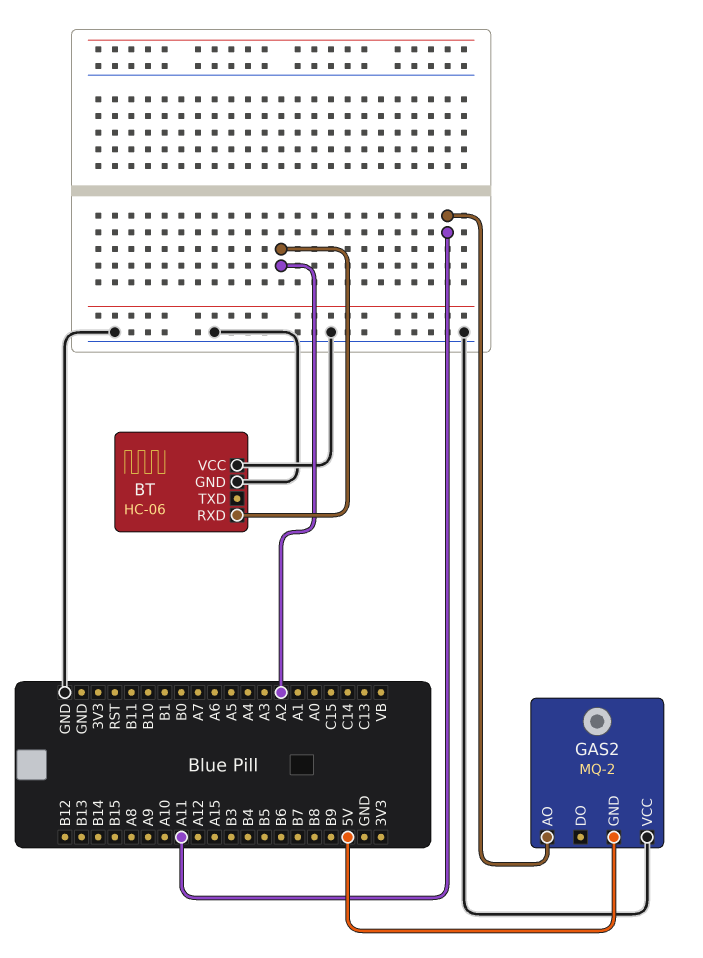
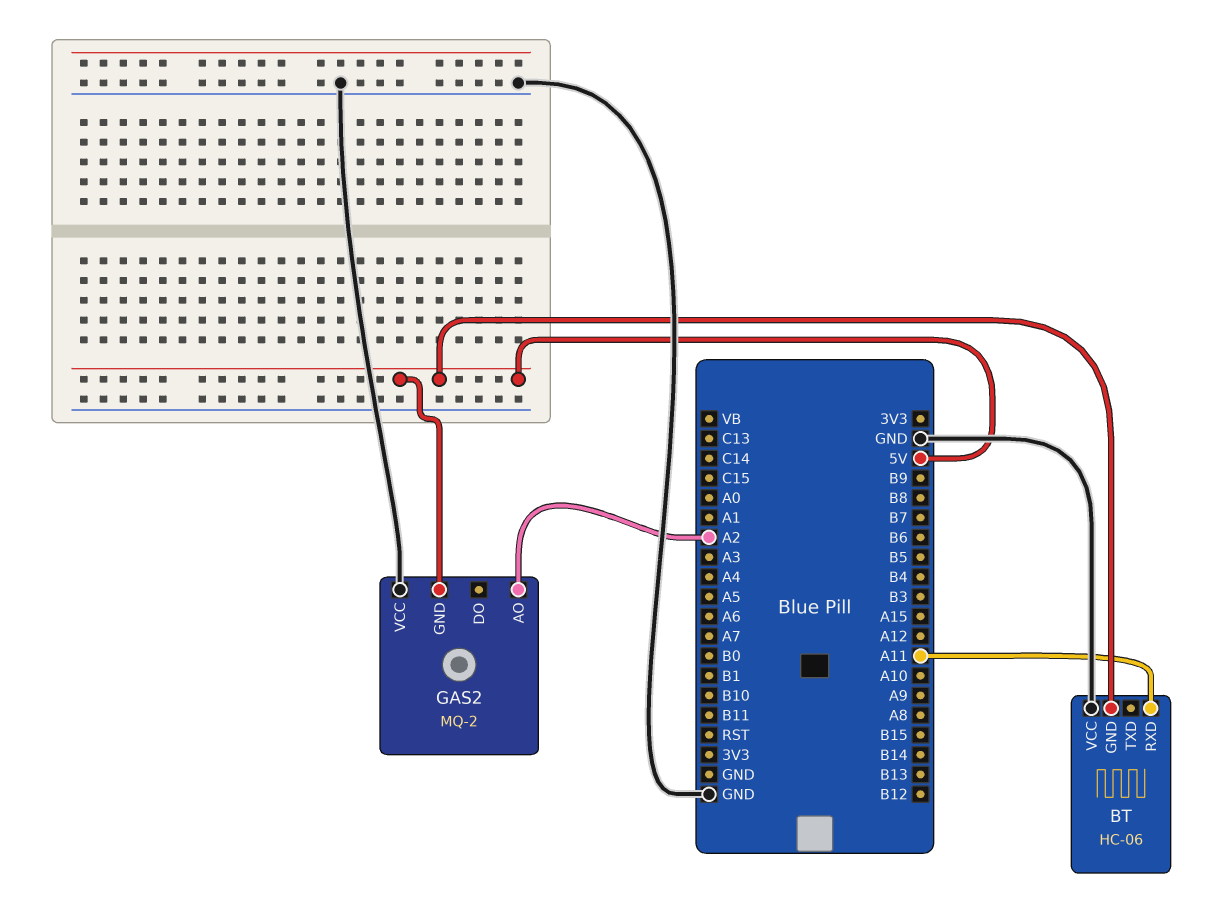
BT pin GND: GND -> 5V
BT pin RXD: A2 -> A11
GAS2 pin AO: A11 -> A2

